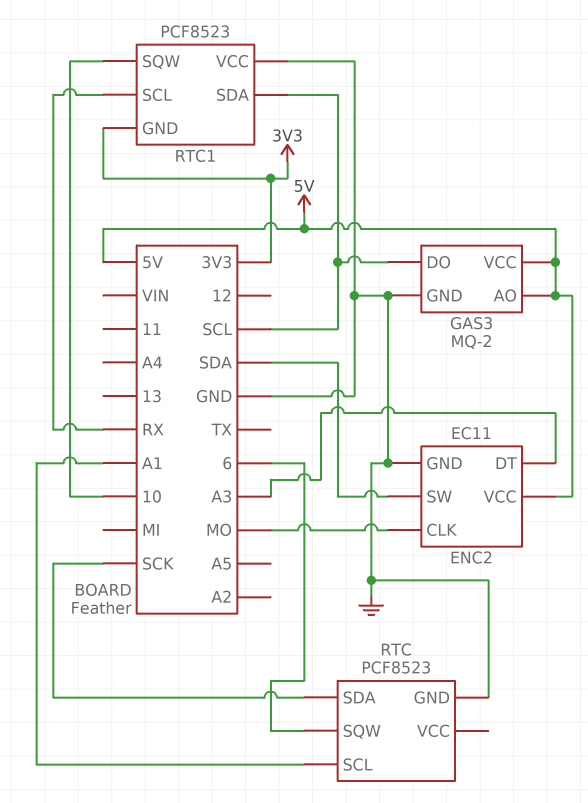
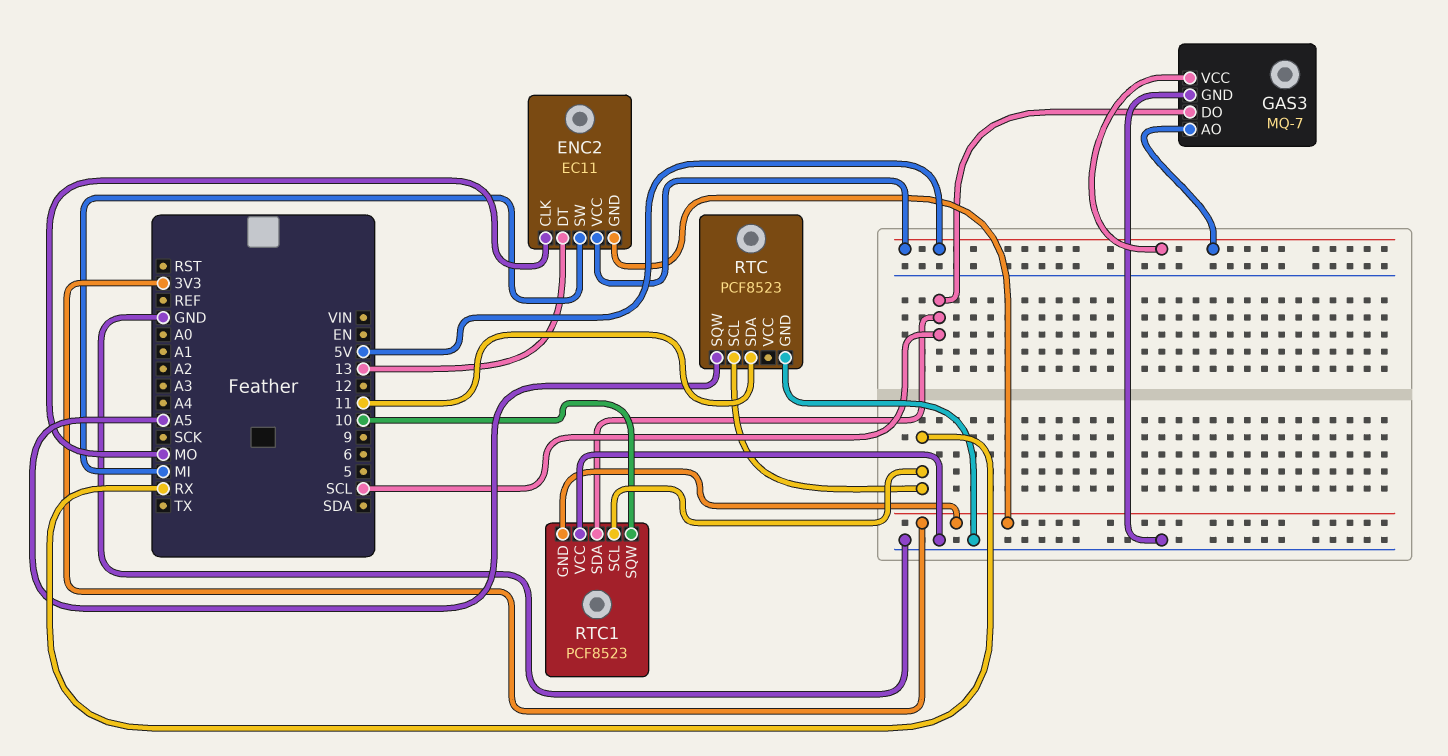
ENC2 pin DT: A3 -> 13
ENC2 pin GND: GND -> 3V3
ENC2 pin SW: SDA -> MI
GAS3: MQ-2 -> MQ-7
RTC pin SCL: A1 -> RX
RTC pin SDA: SCK -> 11
RTC pin SQW: 6 -> A5

